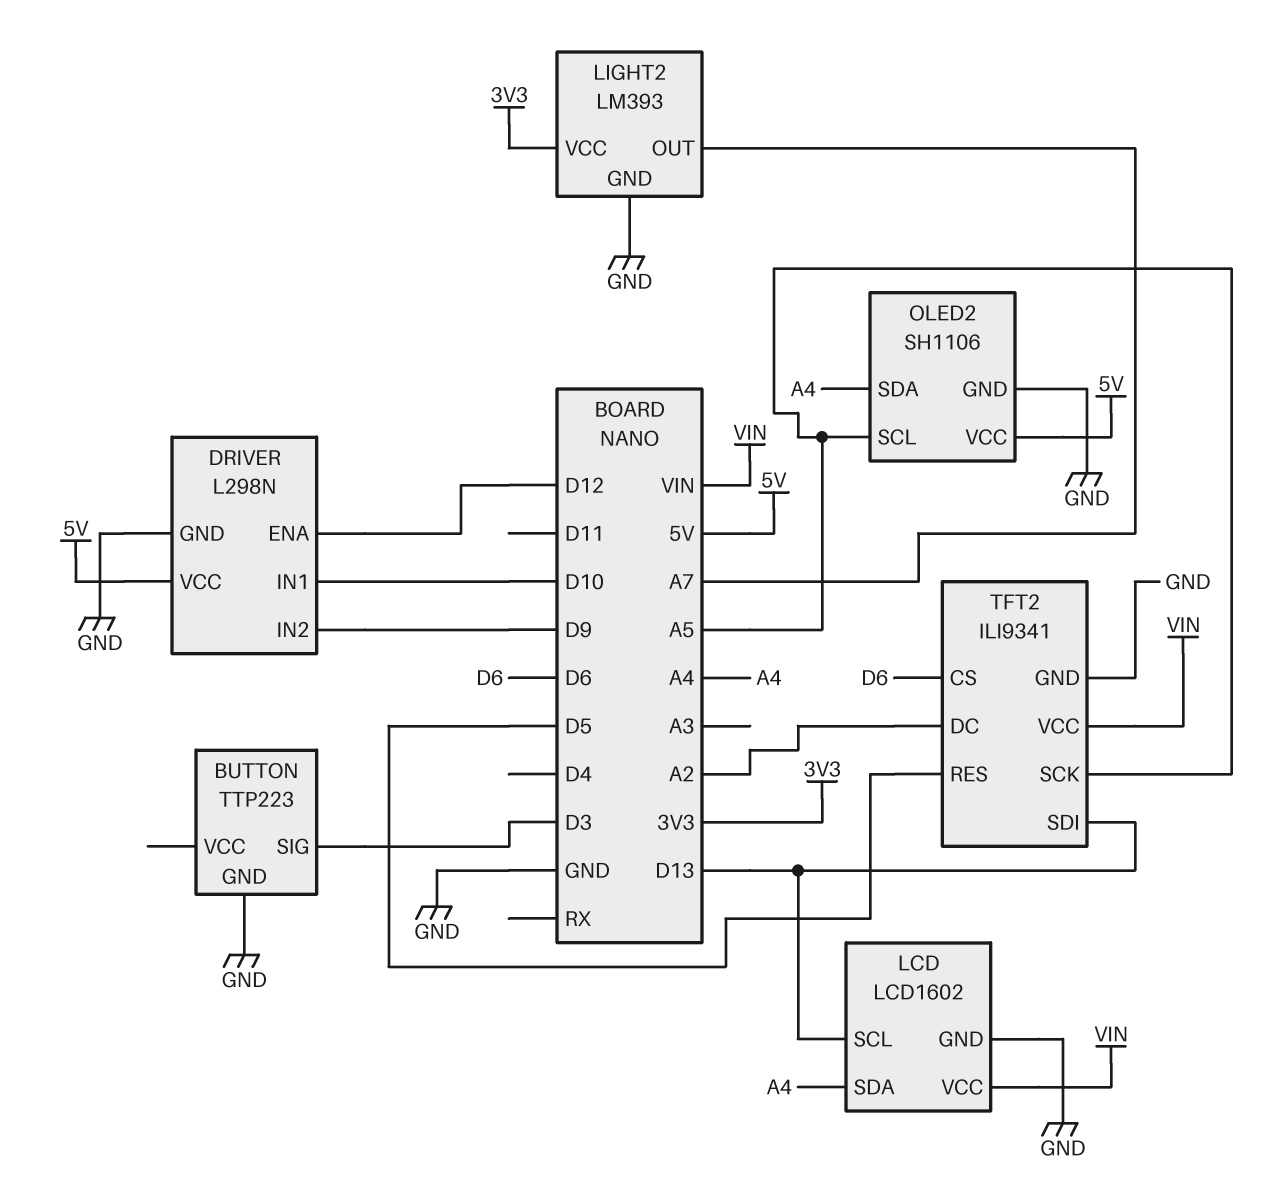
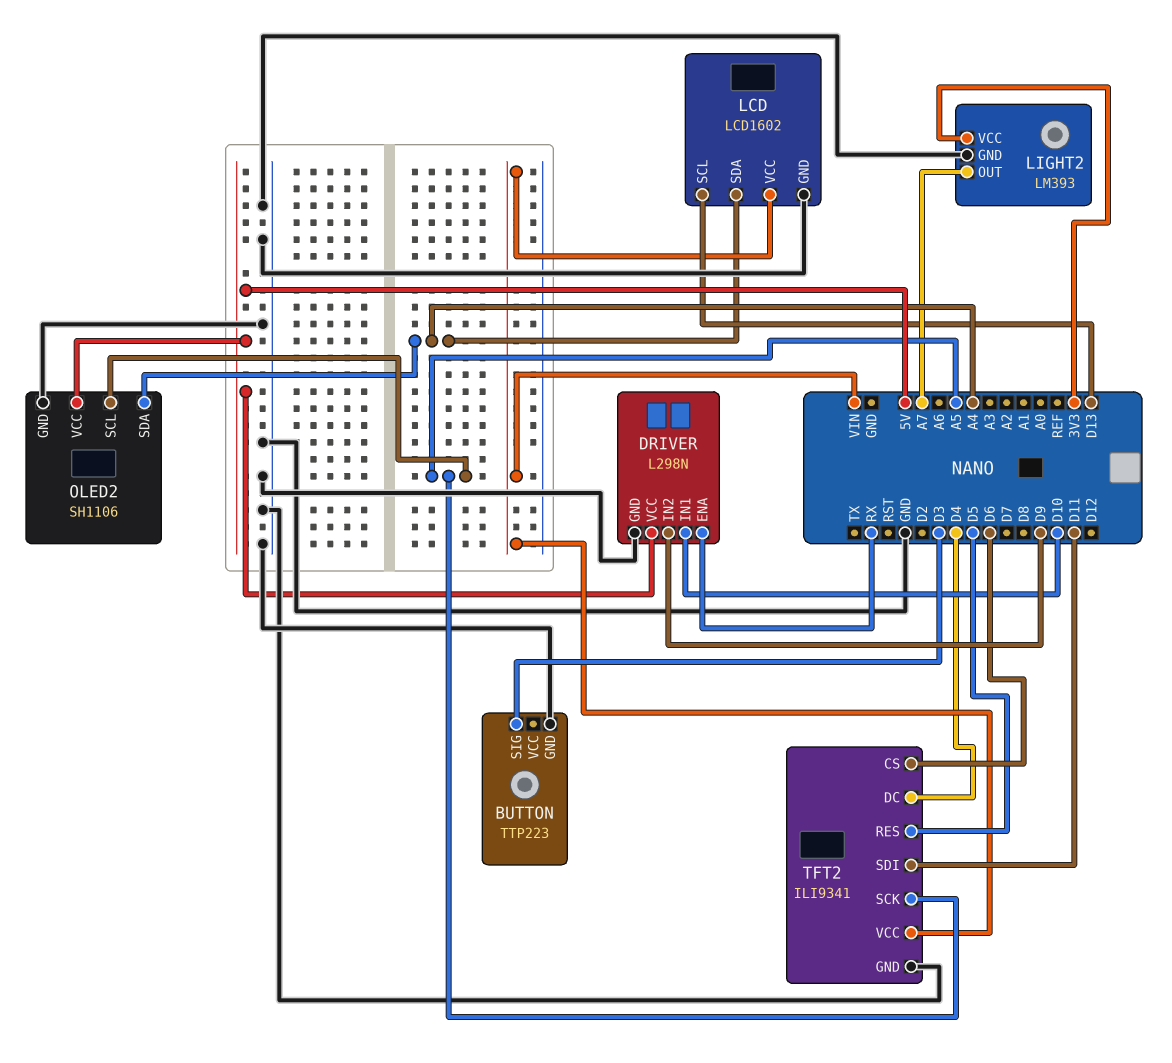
DRIVER pin ENA: D12 -> RX
TFT2 pin DC: A2 -> D4
TFT2 pin SDI: D13 -> D11

